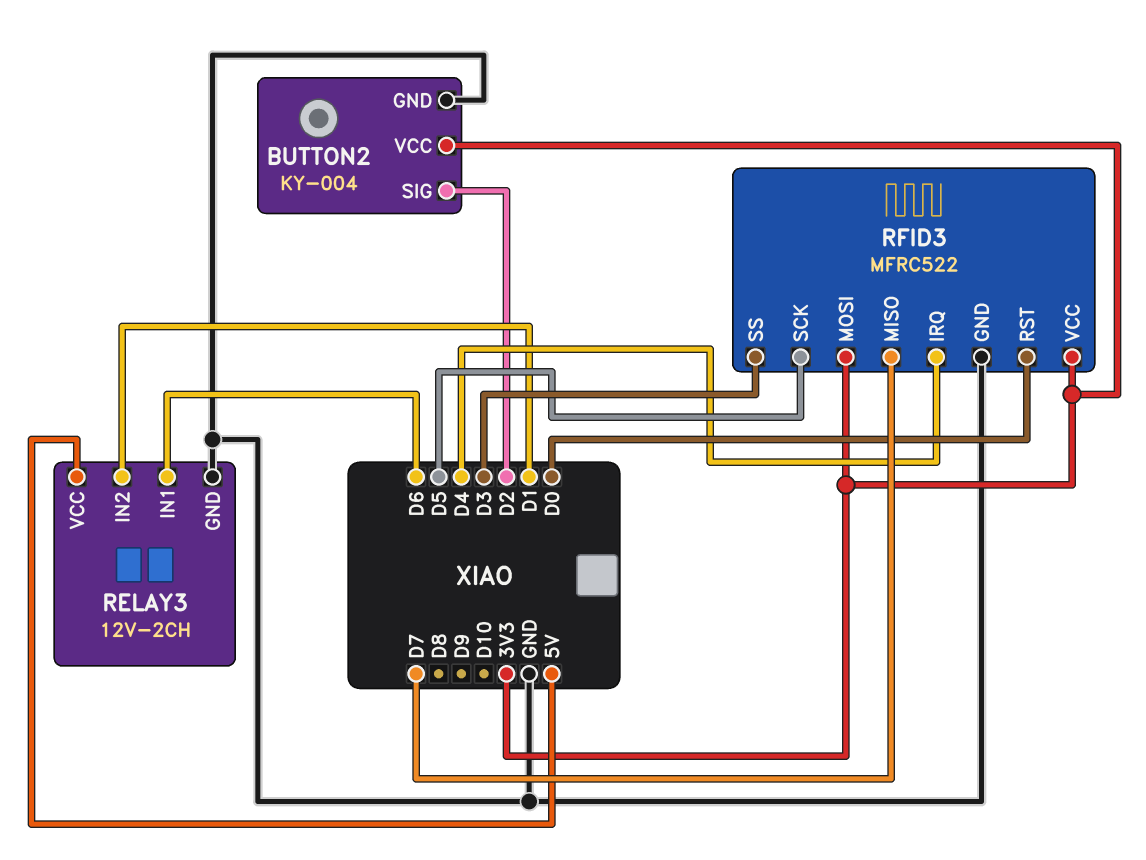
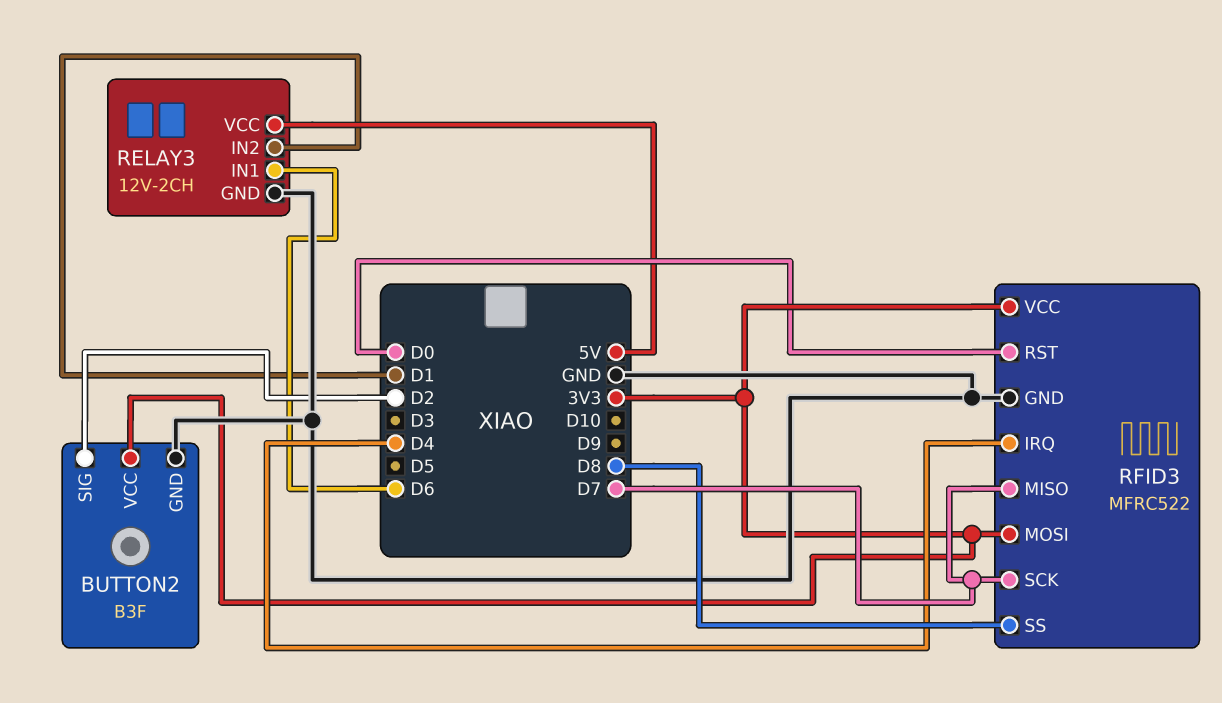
BUTTON2: KY-004 -> B3F
RFID3 pin SCK: D5 -> D7
RFID3 pin SS: D3 -> D8

